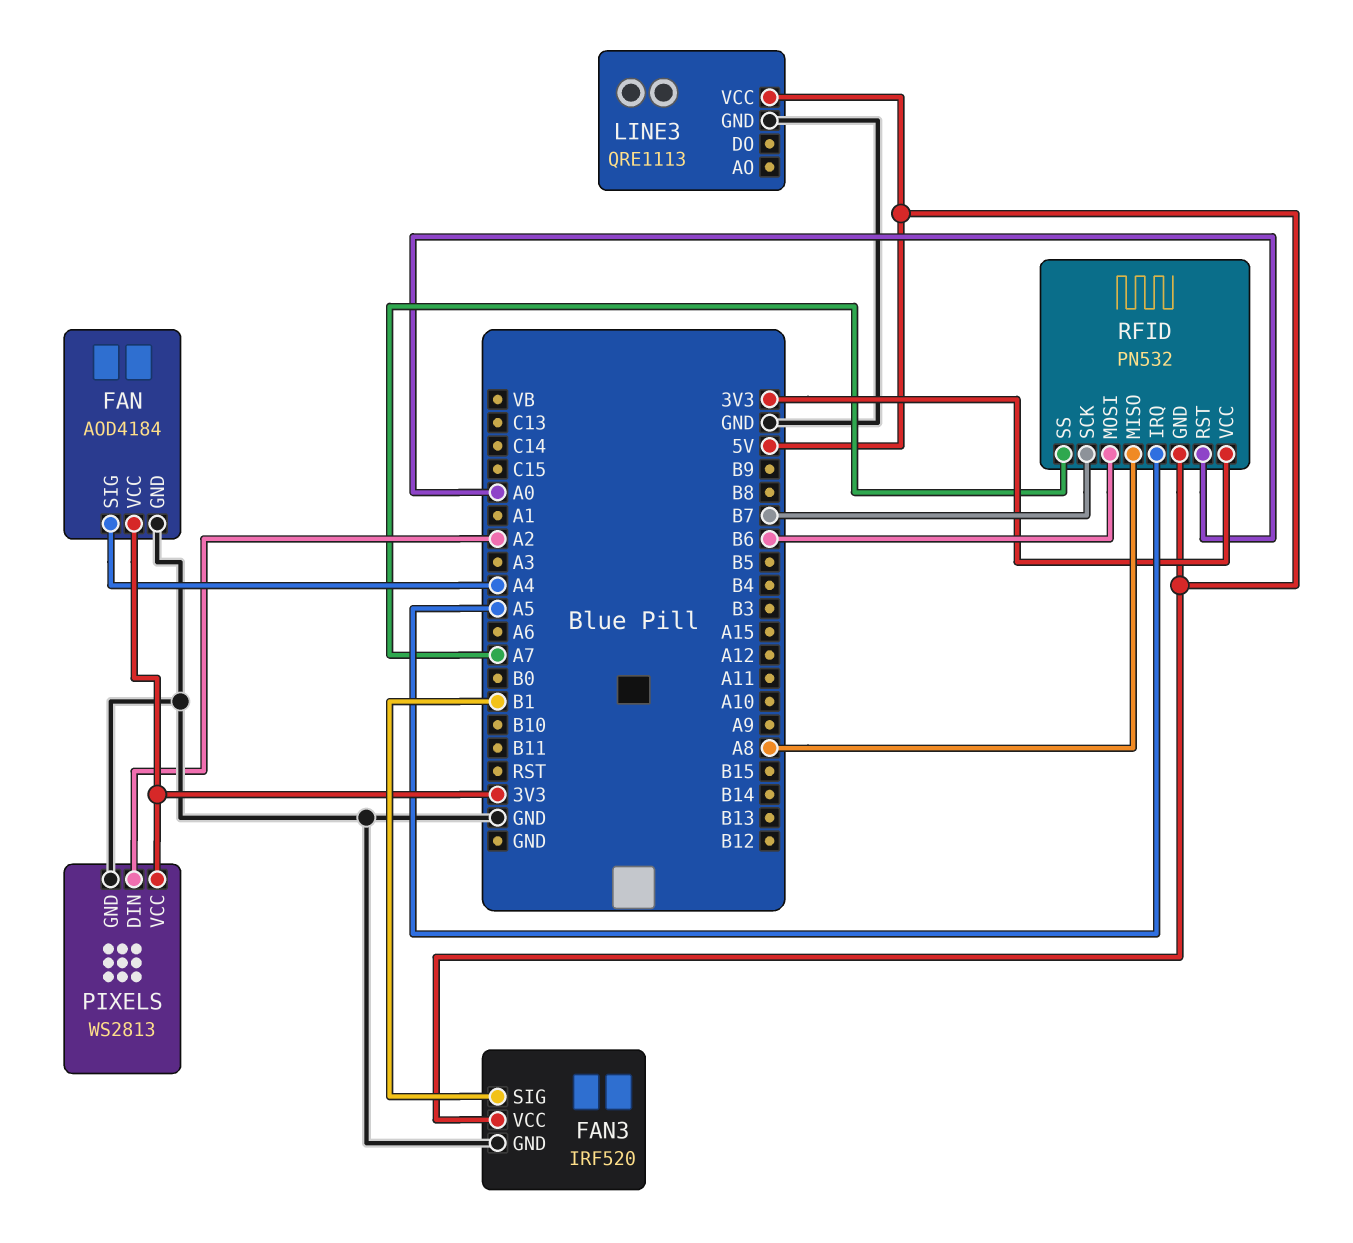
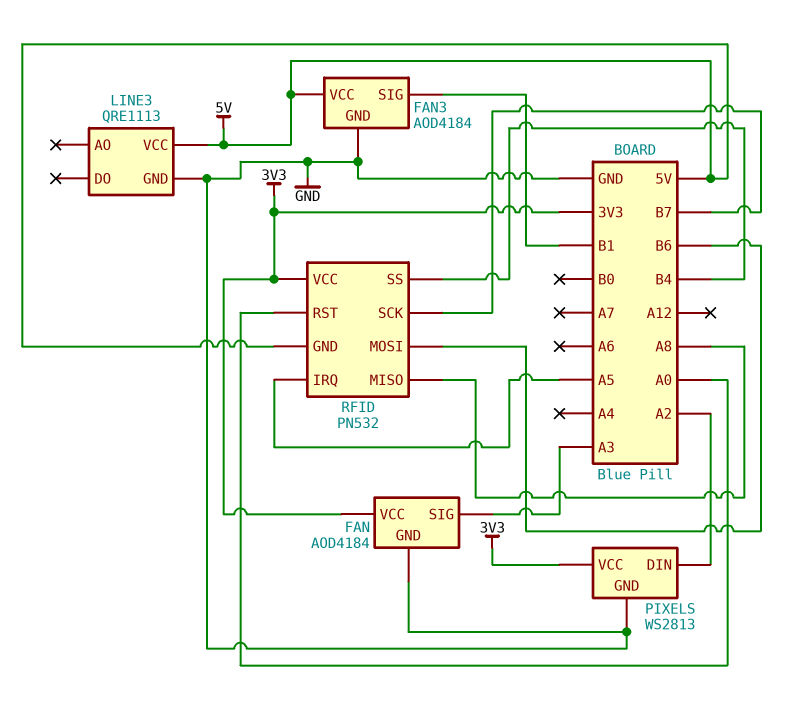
FAN pin SIG: A4 -> A3
FAN3: IRF520 -> AOD4184
RFID pin SS: A7 -> B4

